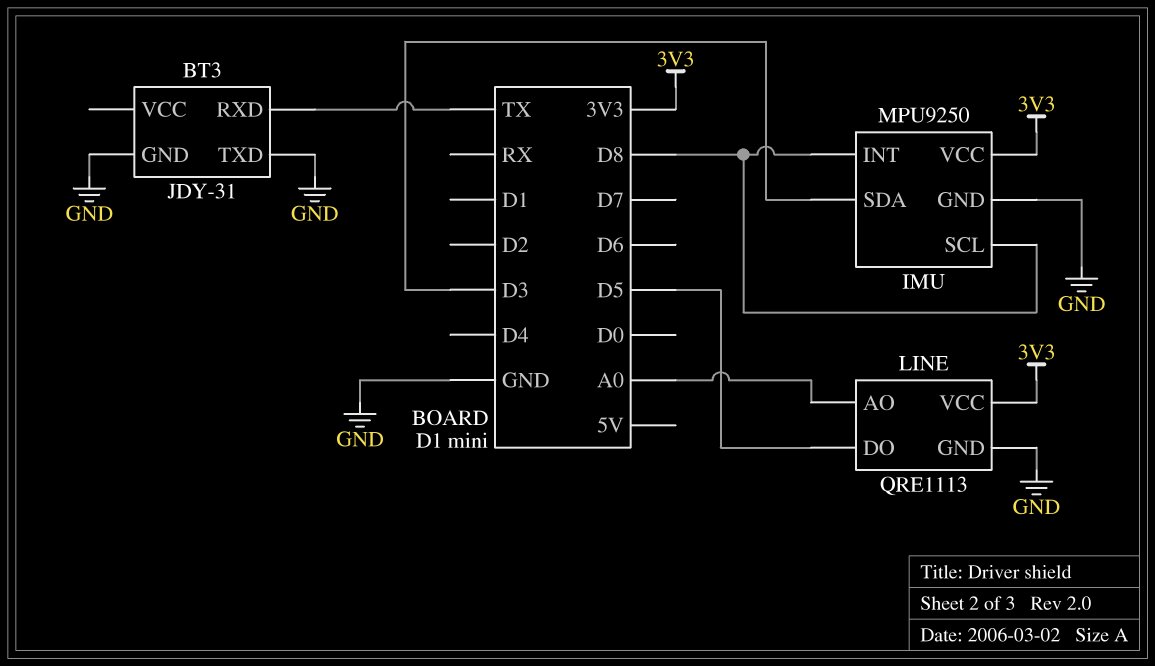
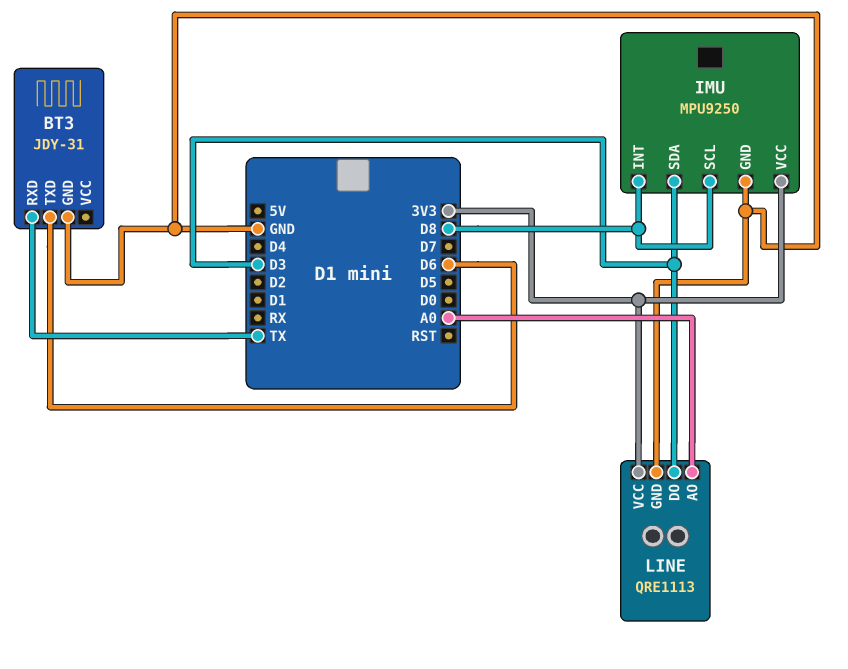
BT3 pin TXD: GND -> D6
LINE pin DO: D5 -> D3

